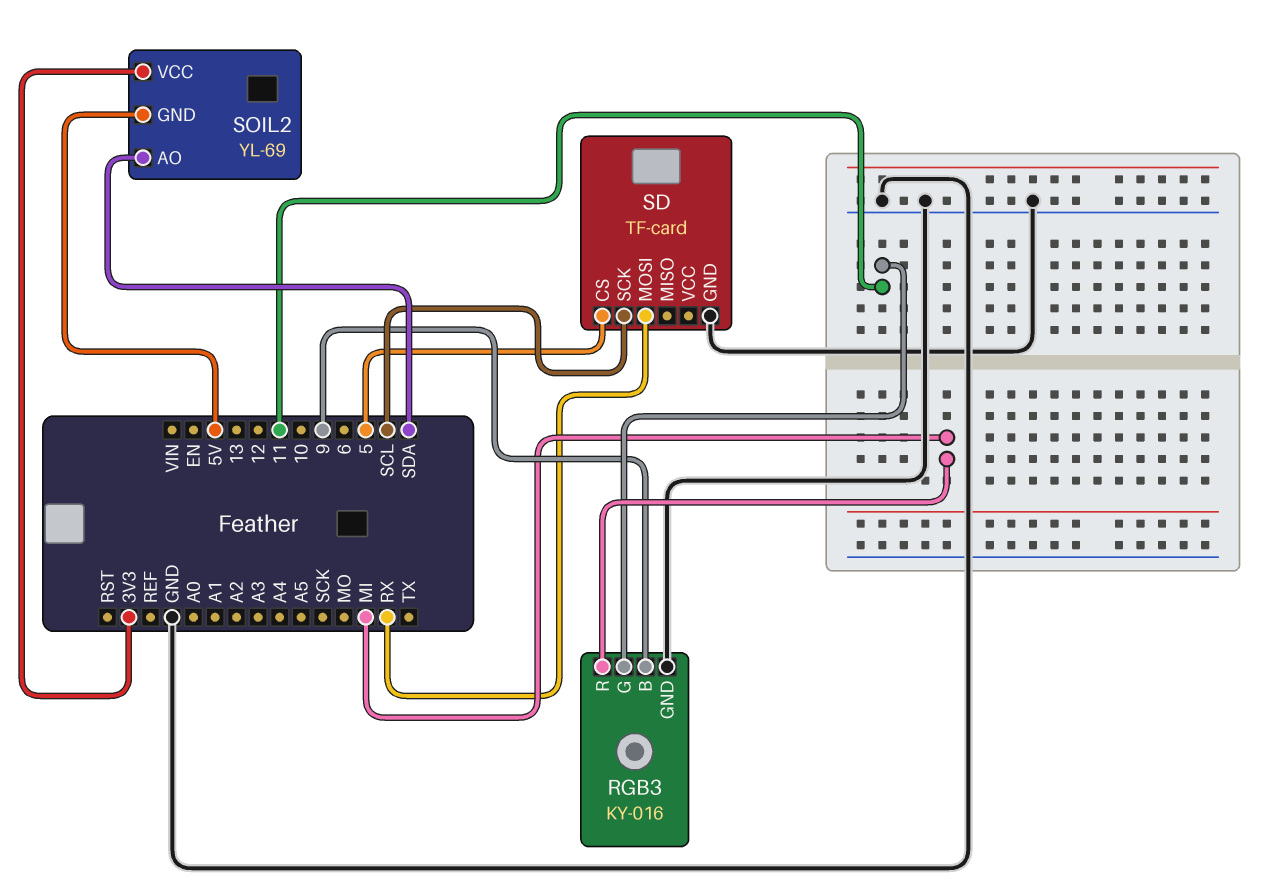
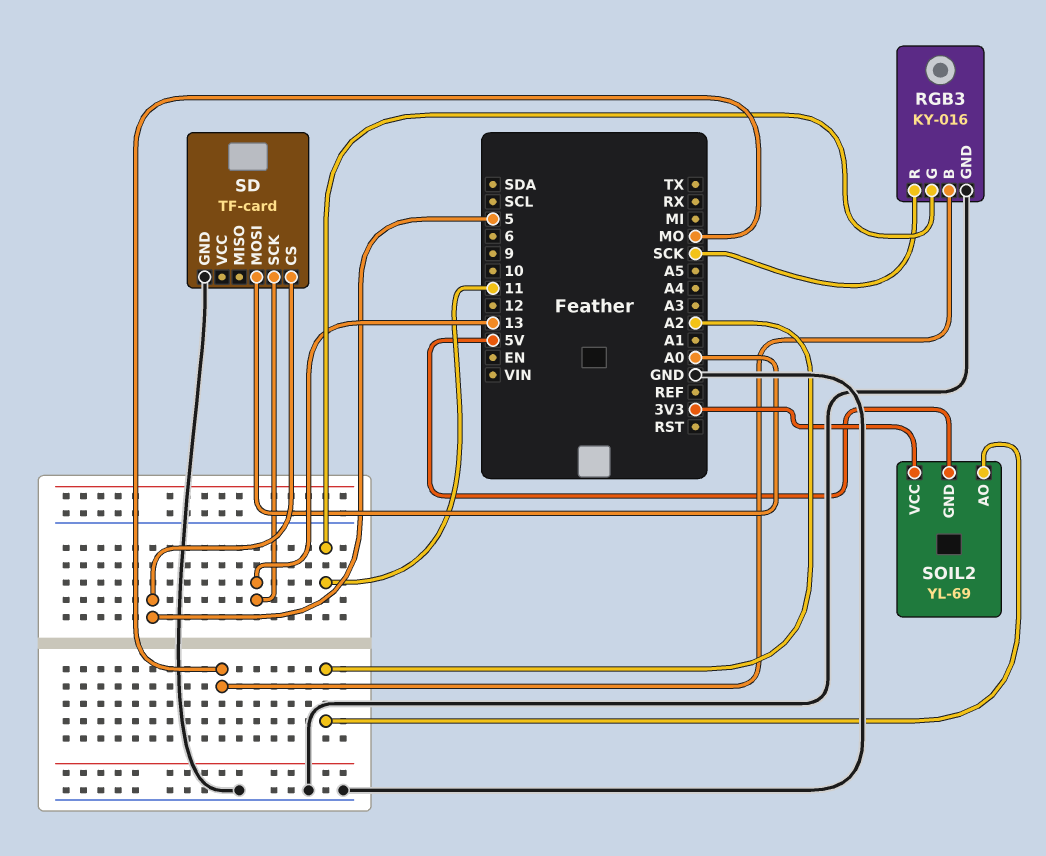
RGB3 pin B: 9 -> MO
RGB3 pin R: MI -> SCK
SD pin MOSI: RX -> A0
SD pin SCK: SCL -> 13
SOIL2 pin AO: SDA -> A2

